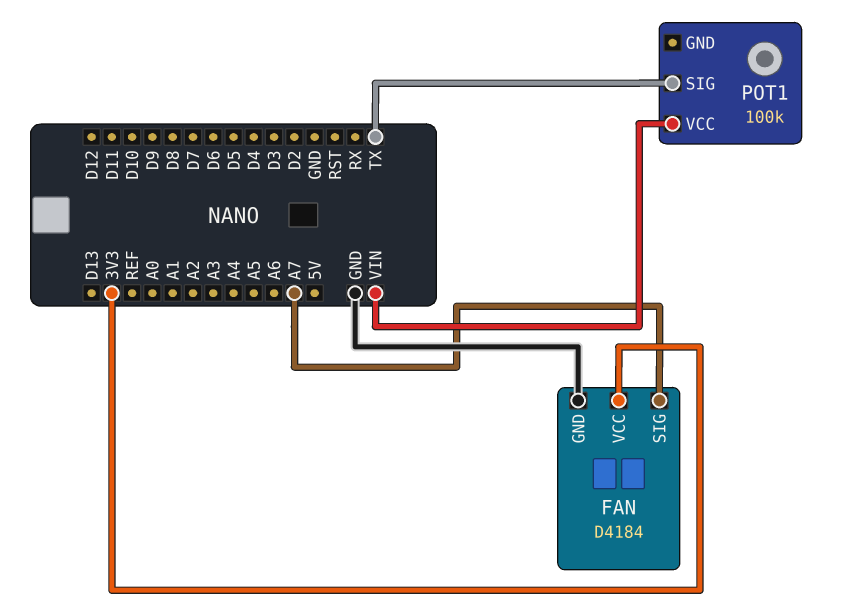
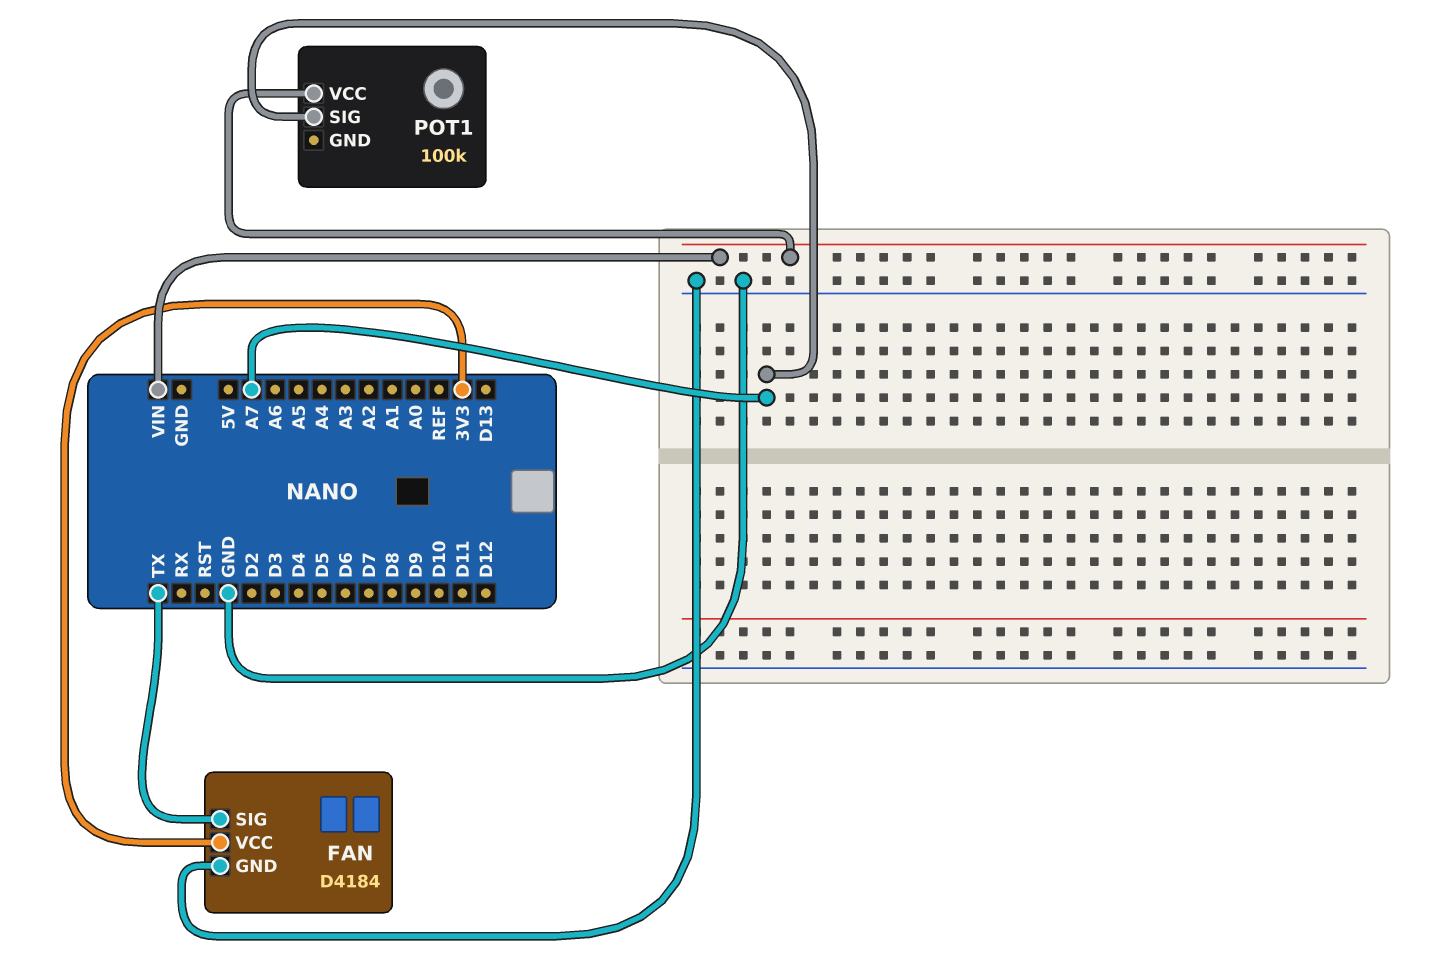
FAN pin SIG: A7 -> TX
POT1 pin SIG: TX -> A7

